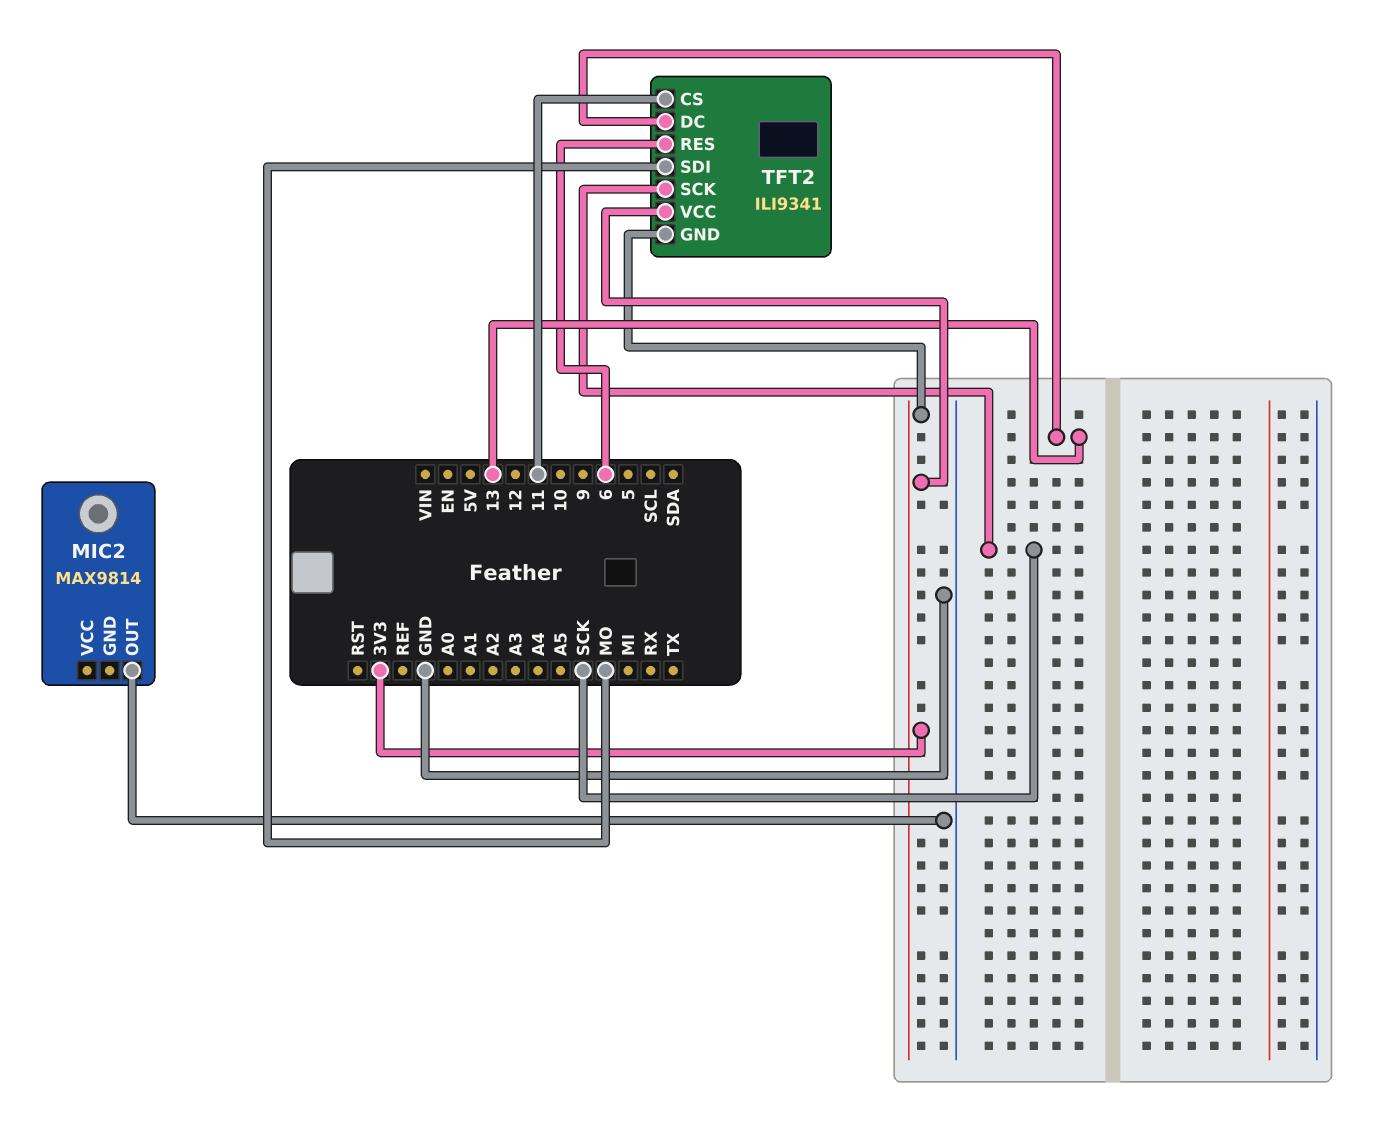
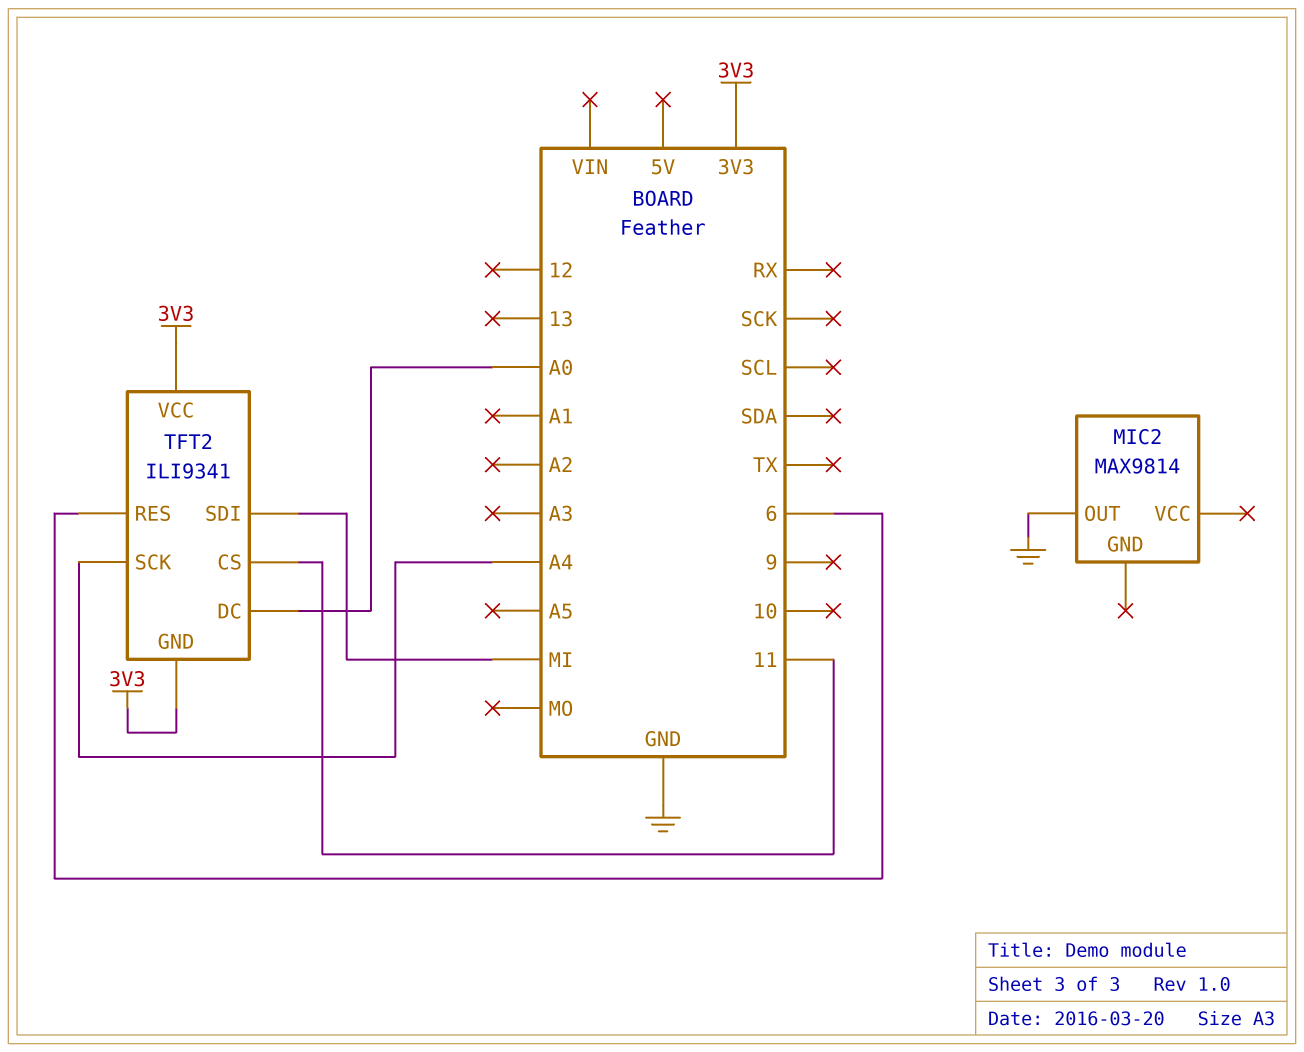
TFT2 pin DC: 13 -> A0
TFT2 pin SCK: SCK -> A4
TFT2 pin SDI: MO -> MI

